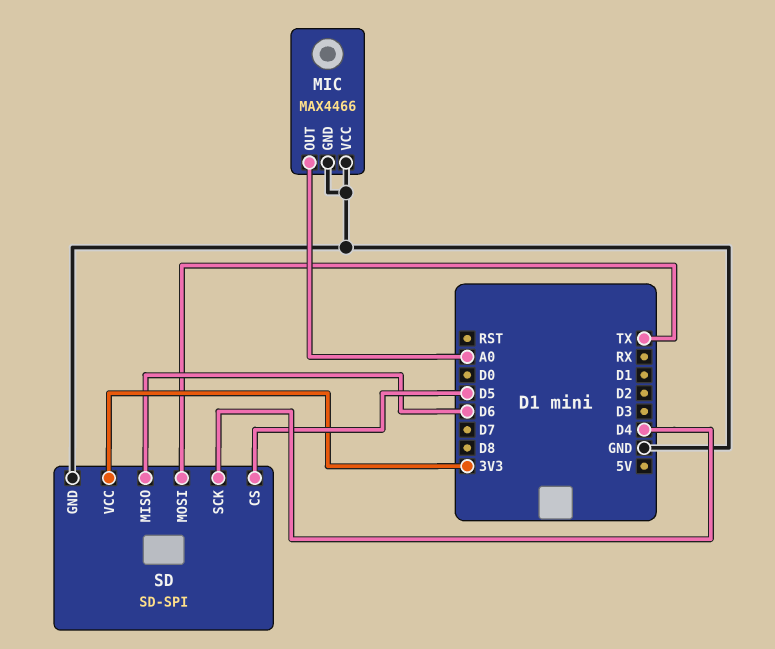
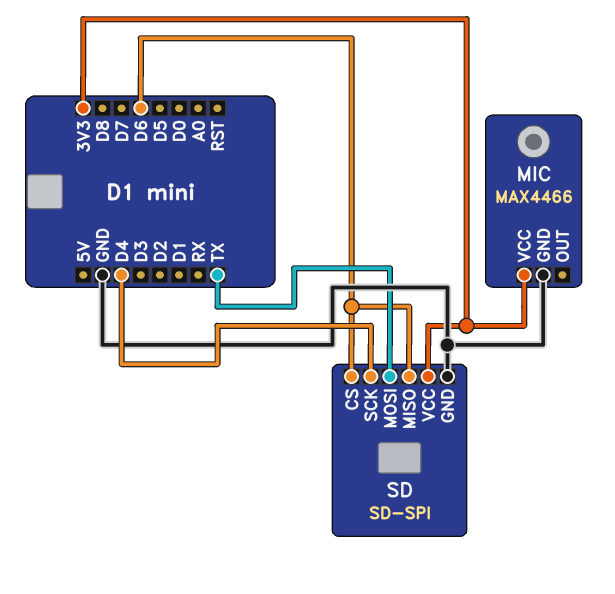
MIC pin OUT: A0 -> none
MIC pin VCC: GND -> 3V3
SD pin CS: D5 -> D6

